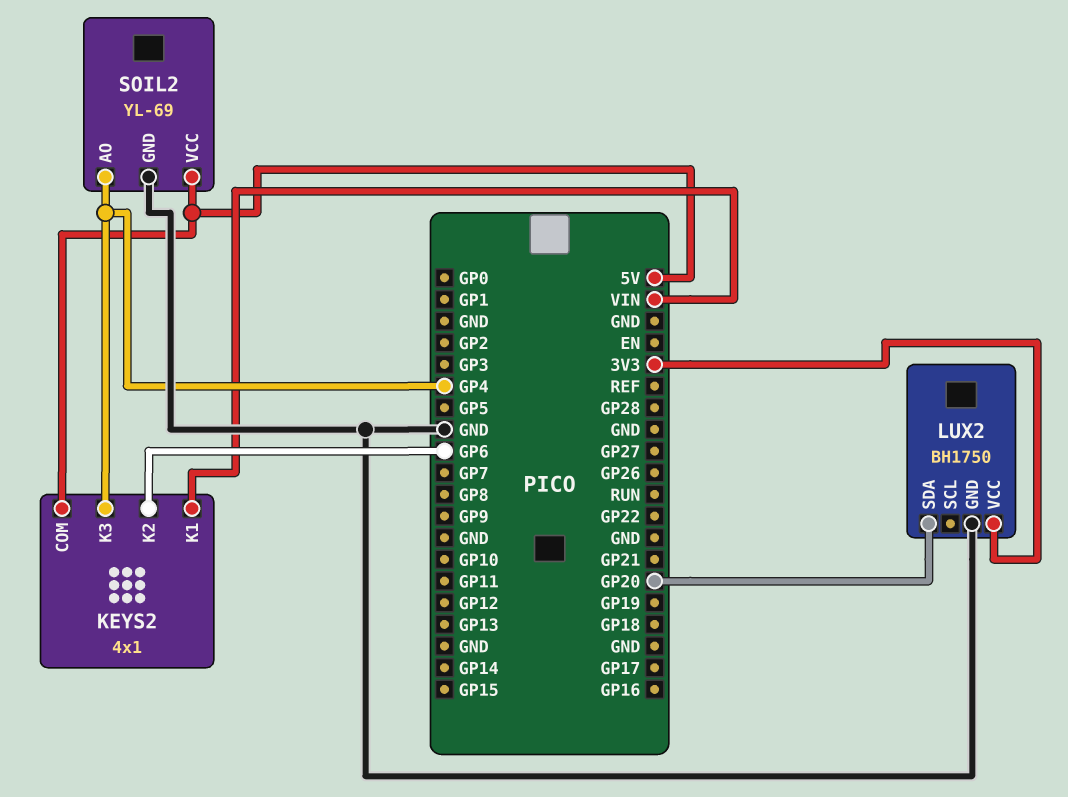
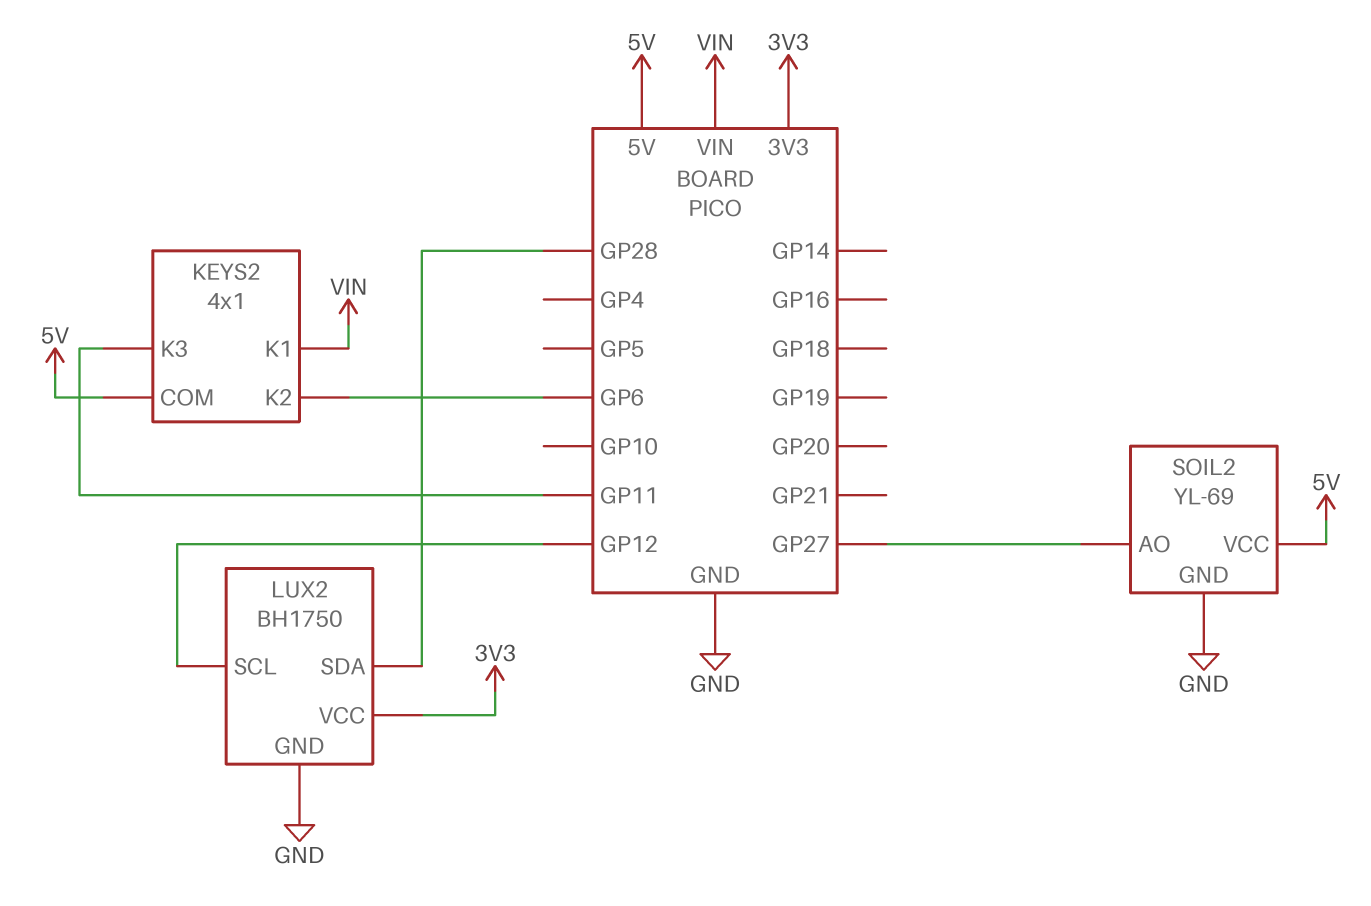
KEYS2 pin K3: GP4 -> GP11
LUX2 pin SCL: none -> GP12
LUX2 pin SDA: GP20 -> GP28
SOIL2 pin AO: GP4 -> GP27

